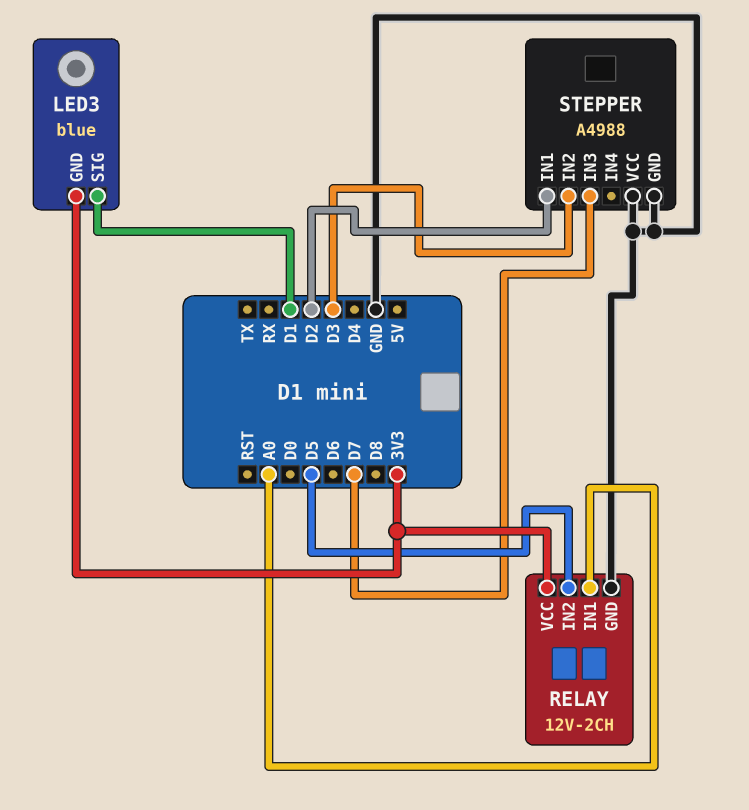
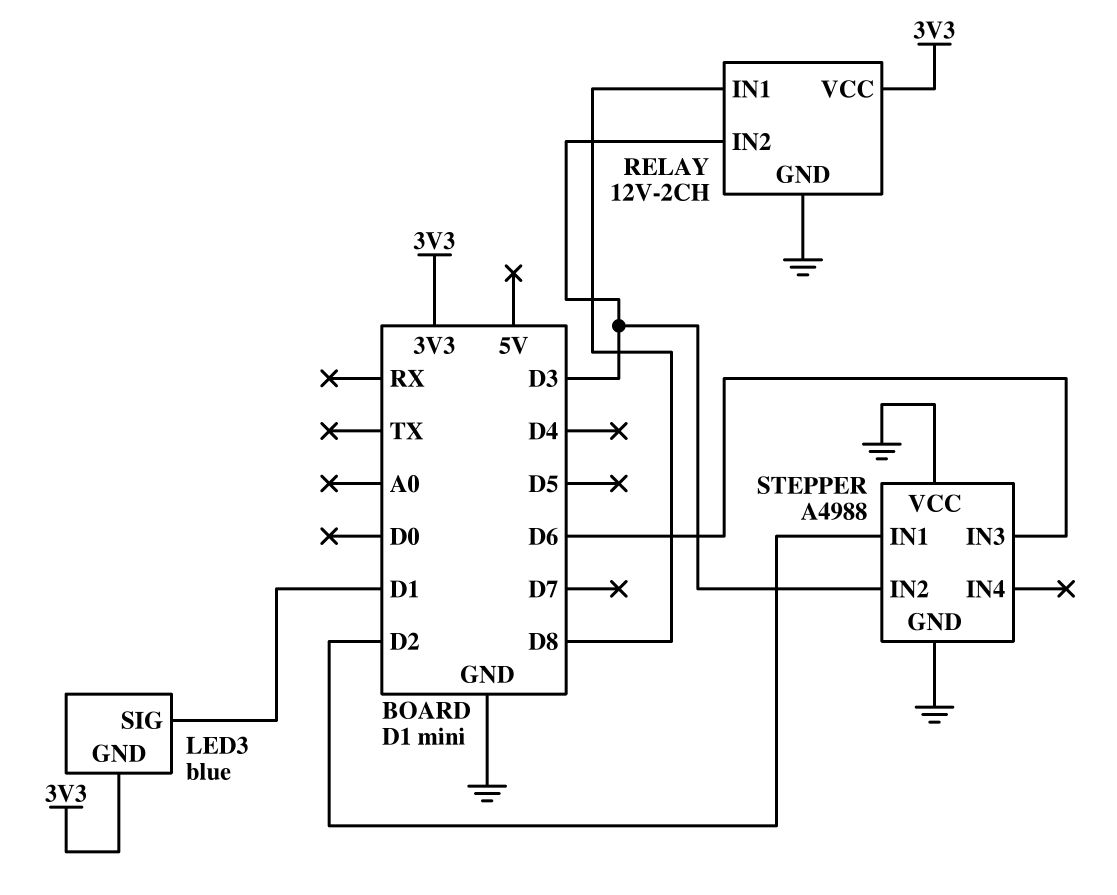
RELAY pin IN1: A0 -> D8
RELAY pin IN2: D5 -> D3
STEPPER pin IN3: D7 -> D6

